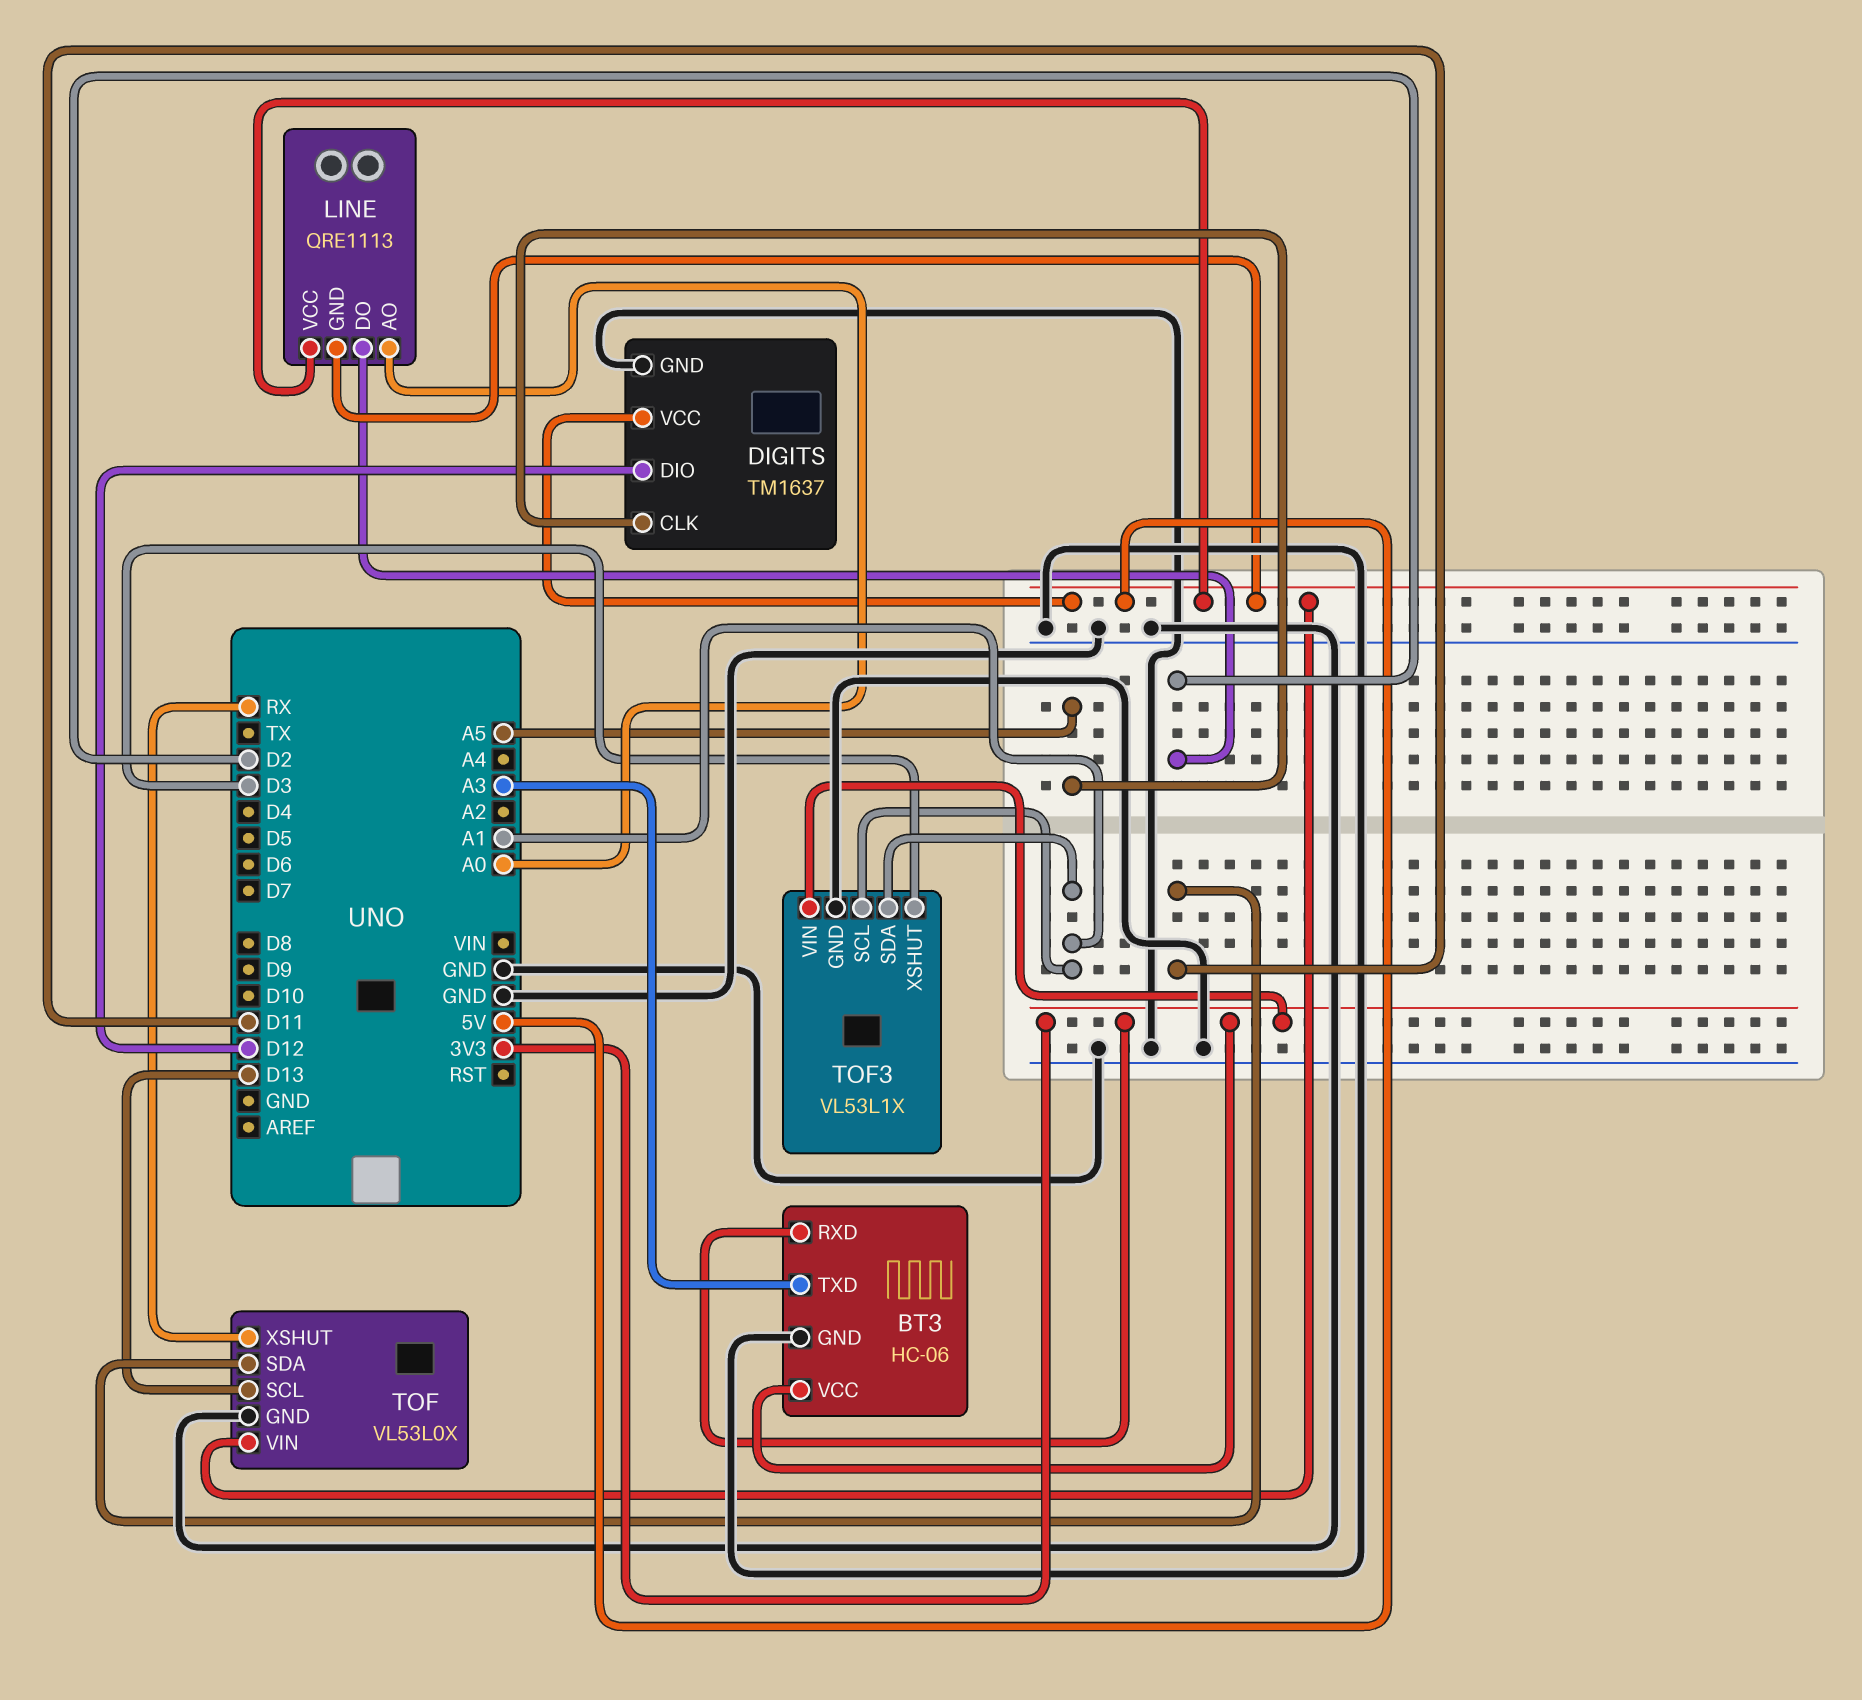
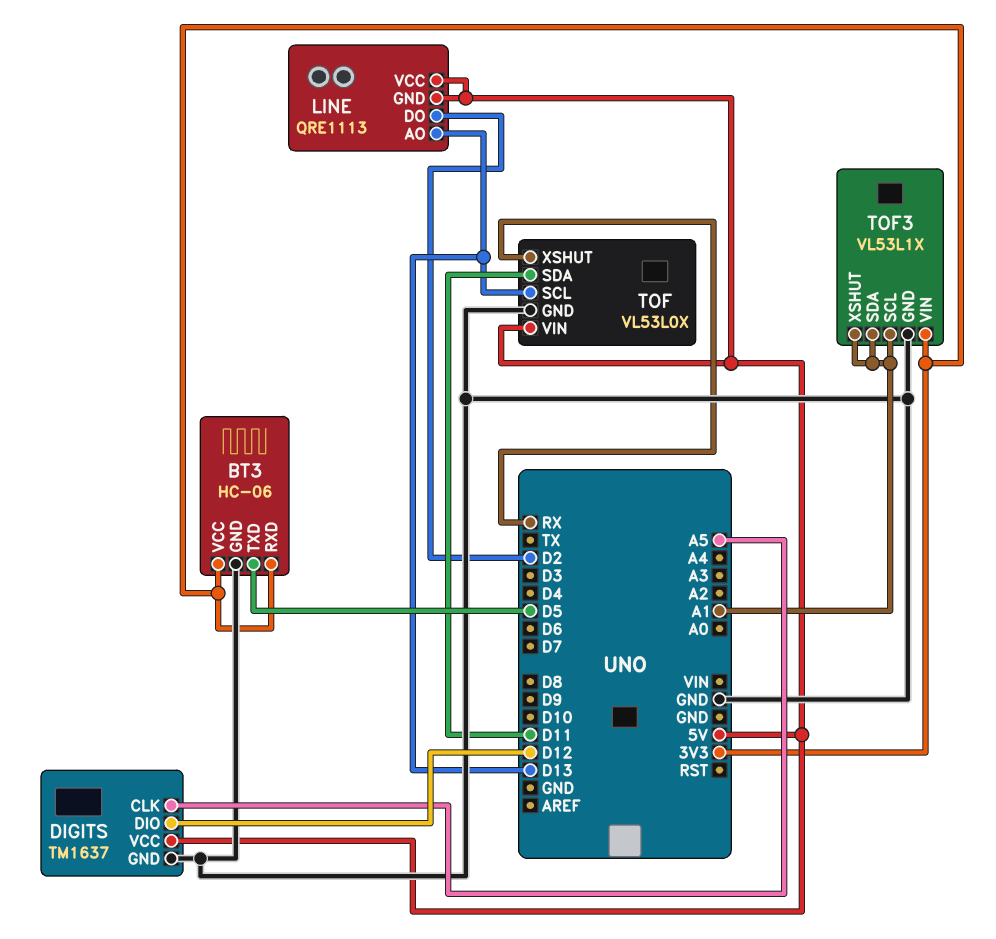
BT3 pin TXD: A3 -> D5
LINE pin AO: A0 -> D13
TOF3 pin XSHUT: D3 -> A1

